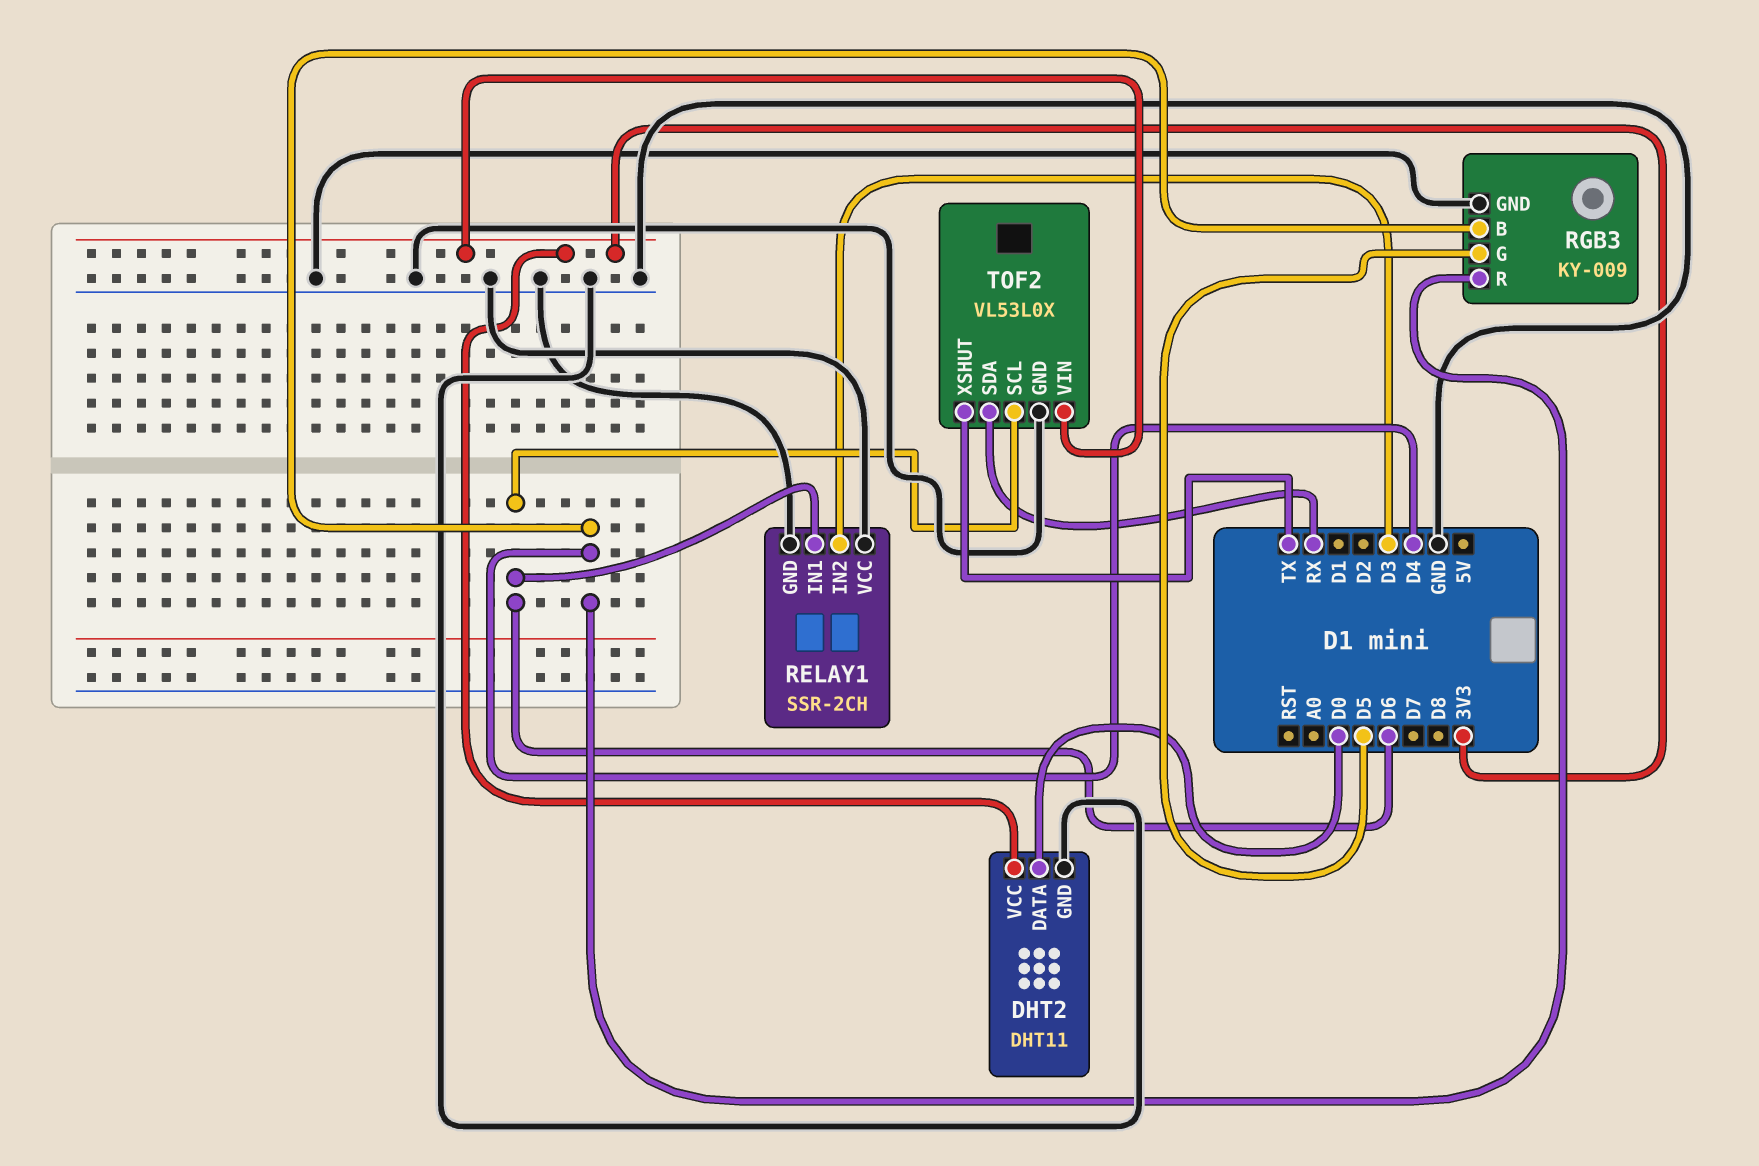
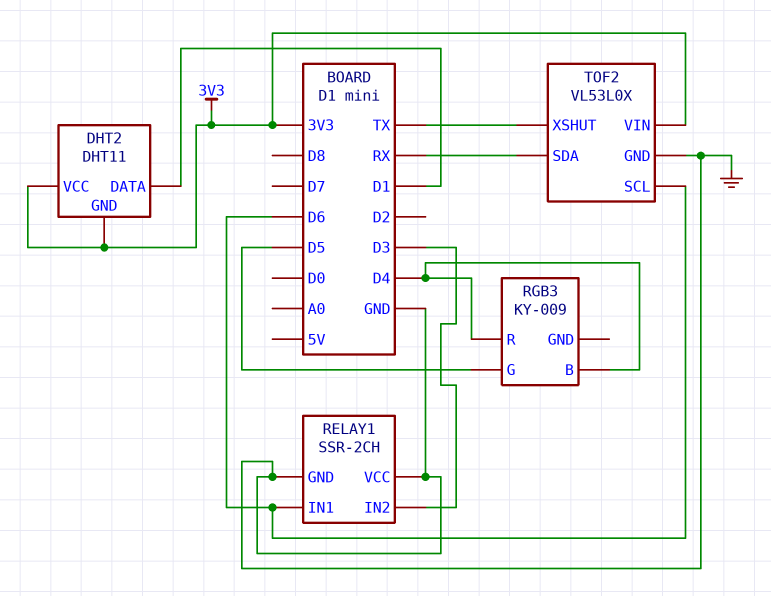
DHT2 pin DATA: D0 -> D1
DHT2 pin GND: GND -> 3V3
RGB3 pin GND: GND -> none

